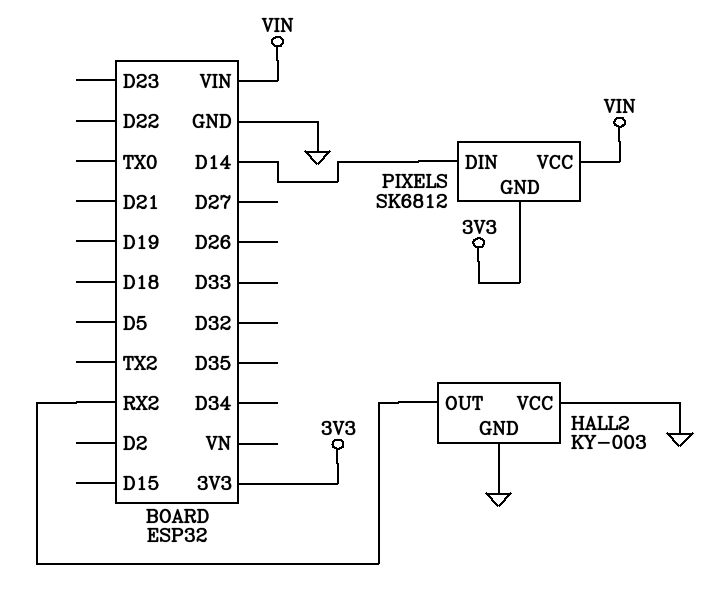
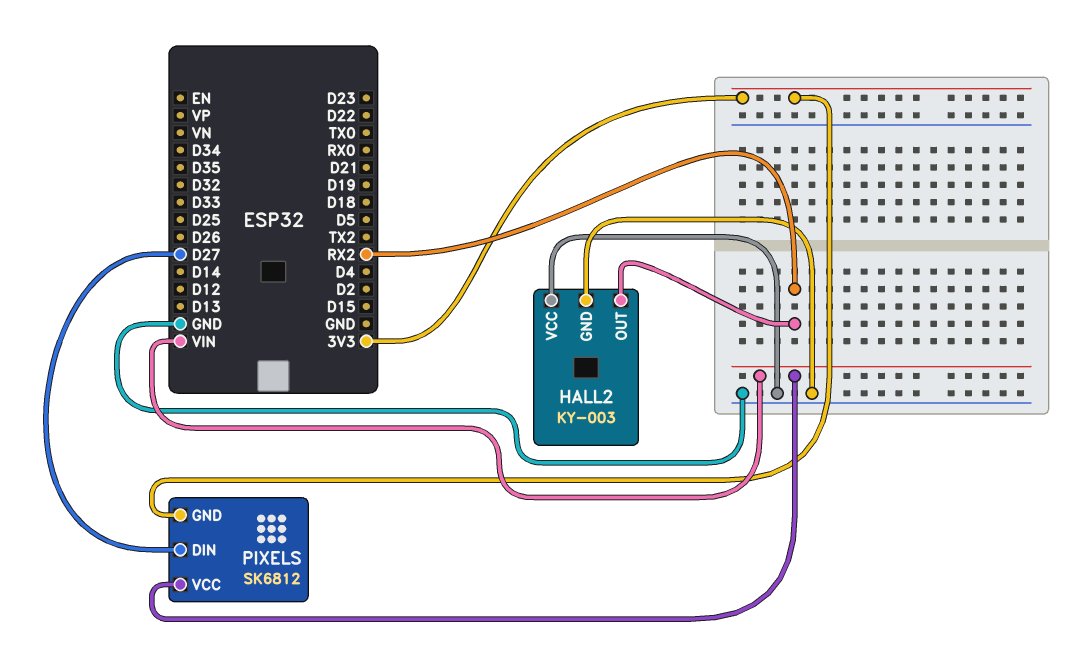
PIXELS pin DIN: D14 -> D27

